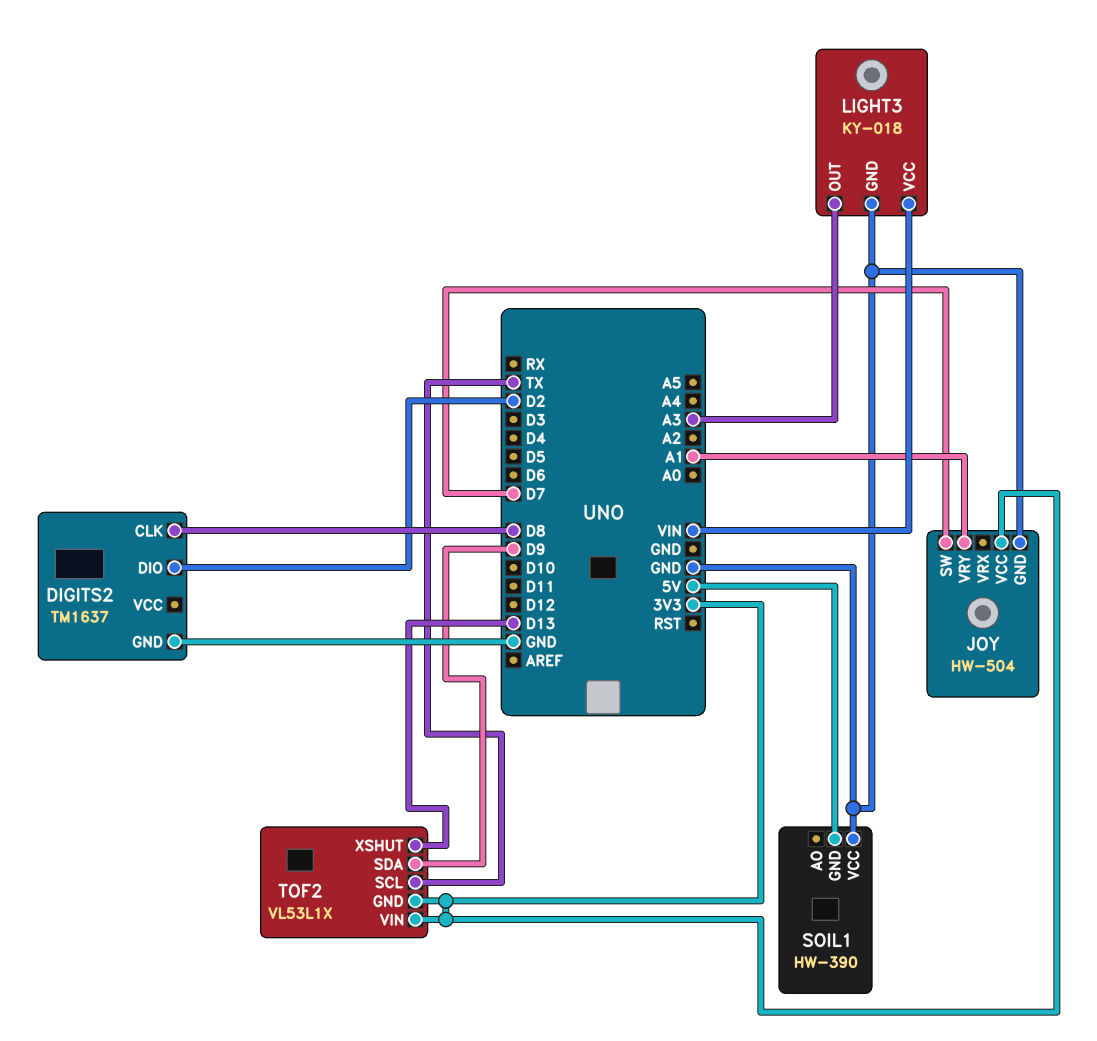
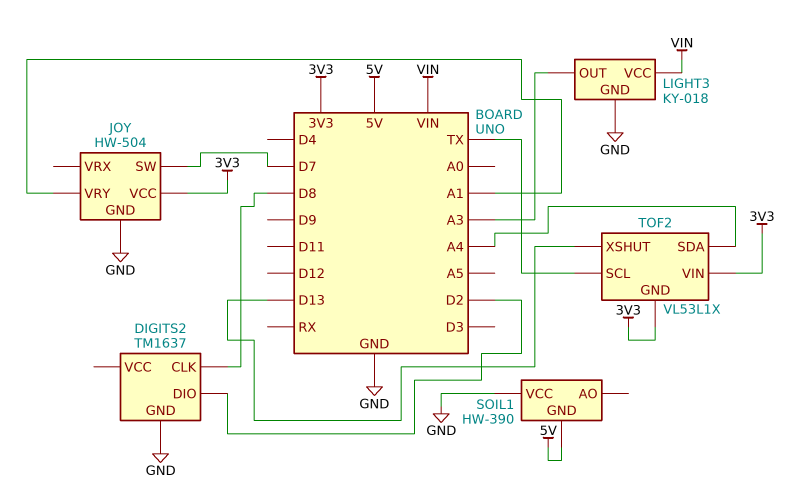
TOF2 pin SDA: D9 -> A4

